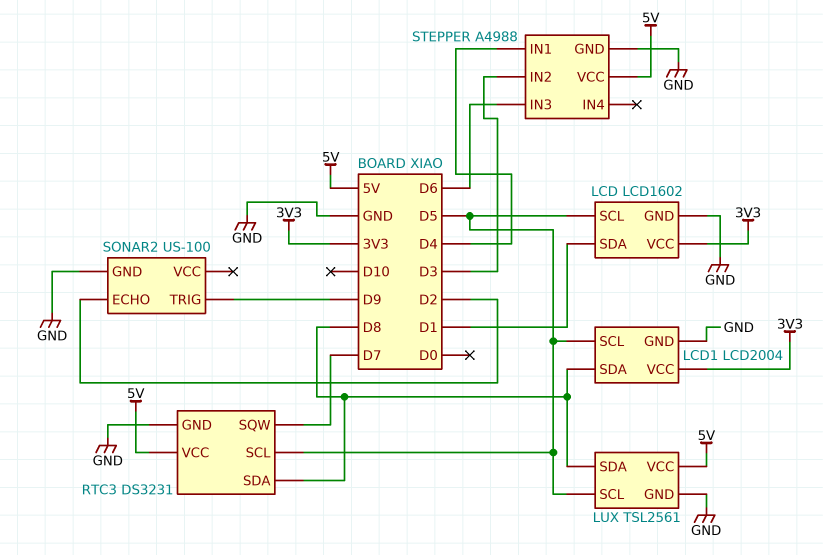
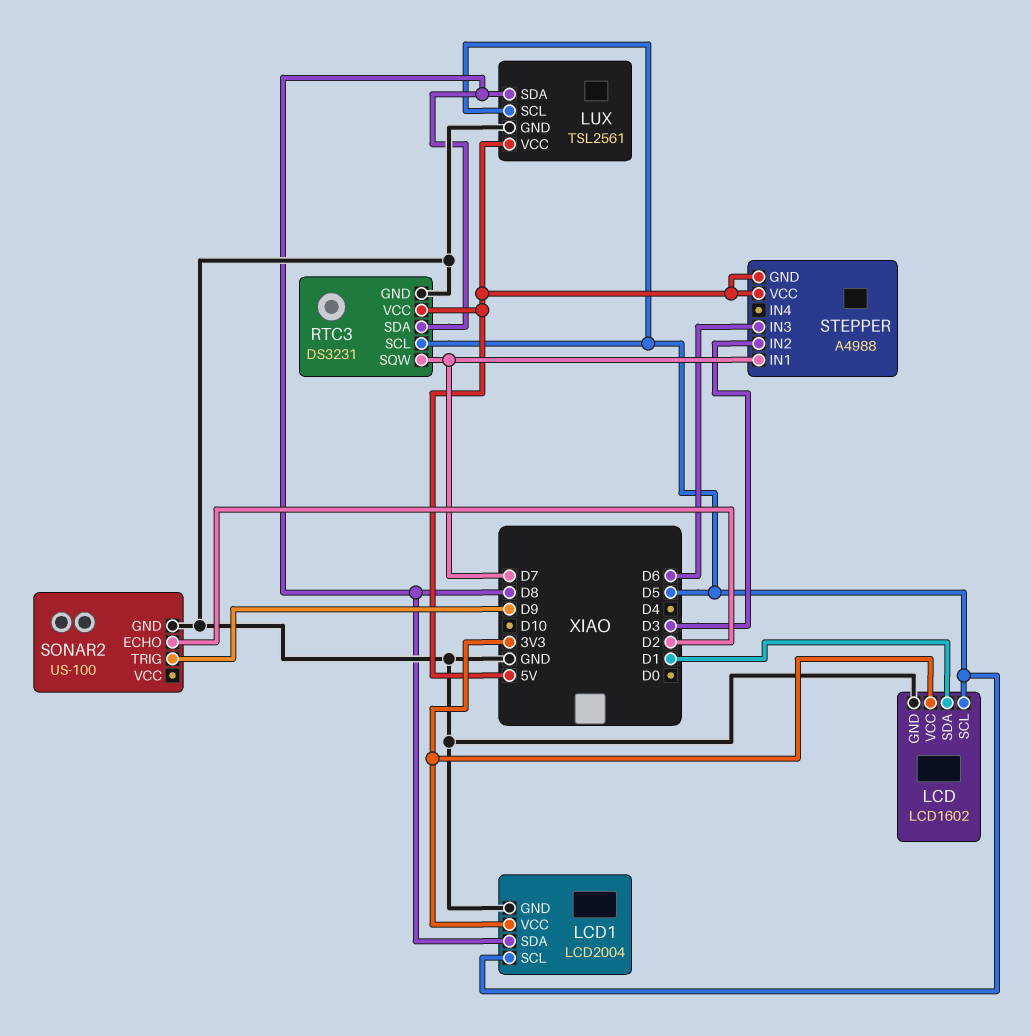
STEPPER pin GND: GND -> 5V
STEPPER pin IN1: D4 -> D7

